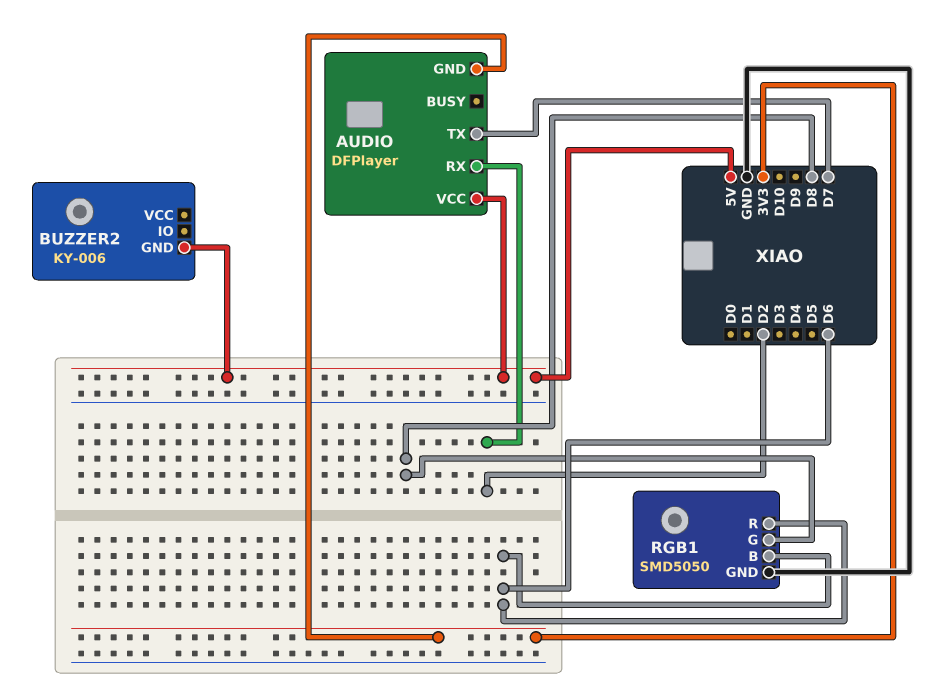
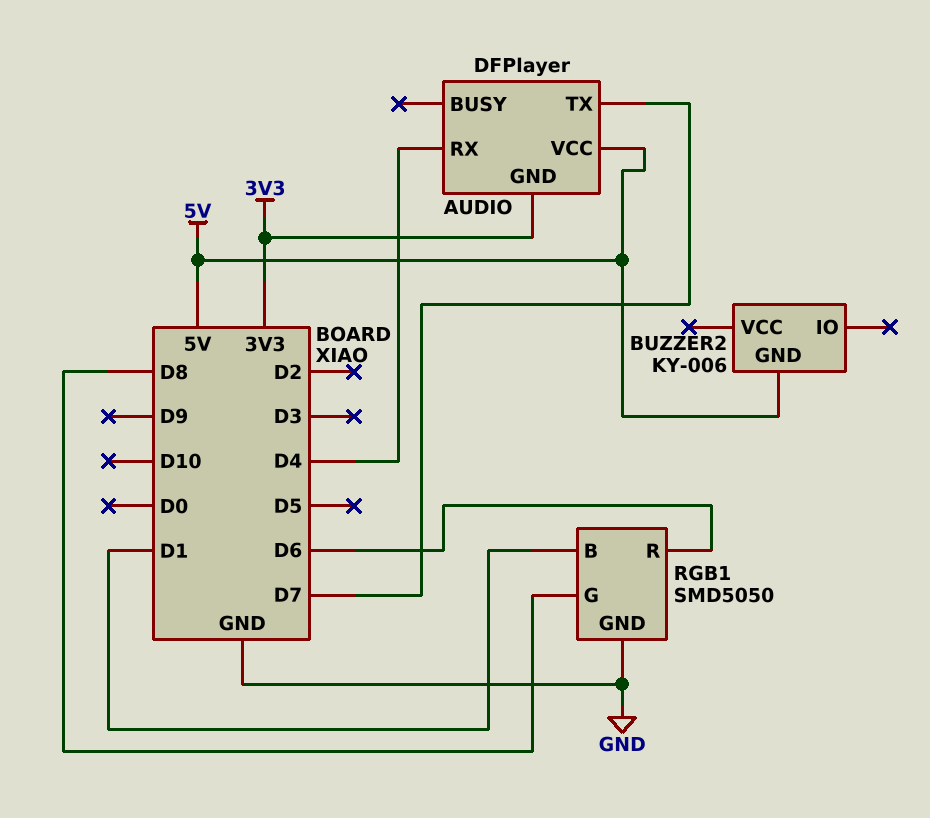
AUDIO pin RX: D2 -> D4
RGB1 pin B: D6 -> D1

